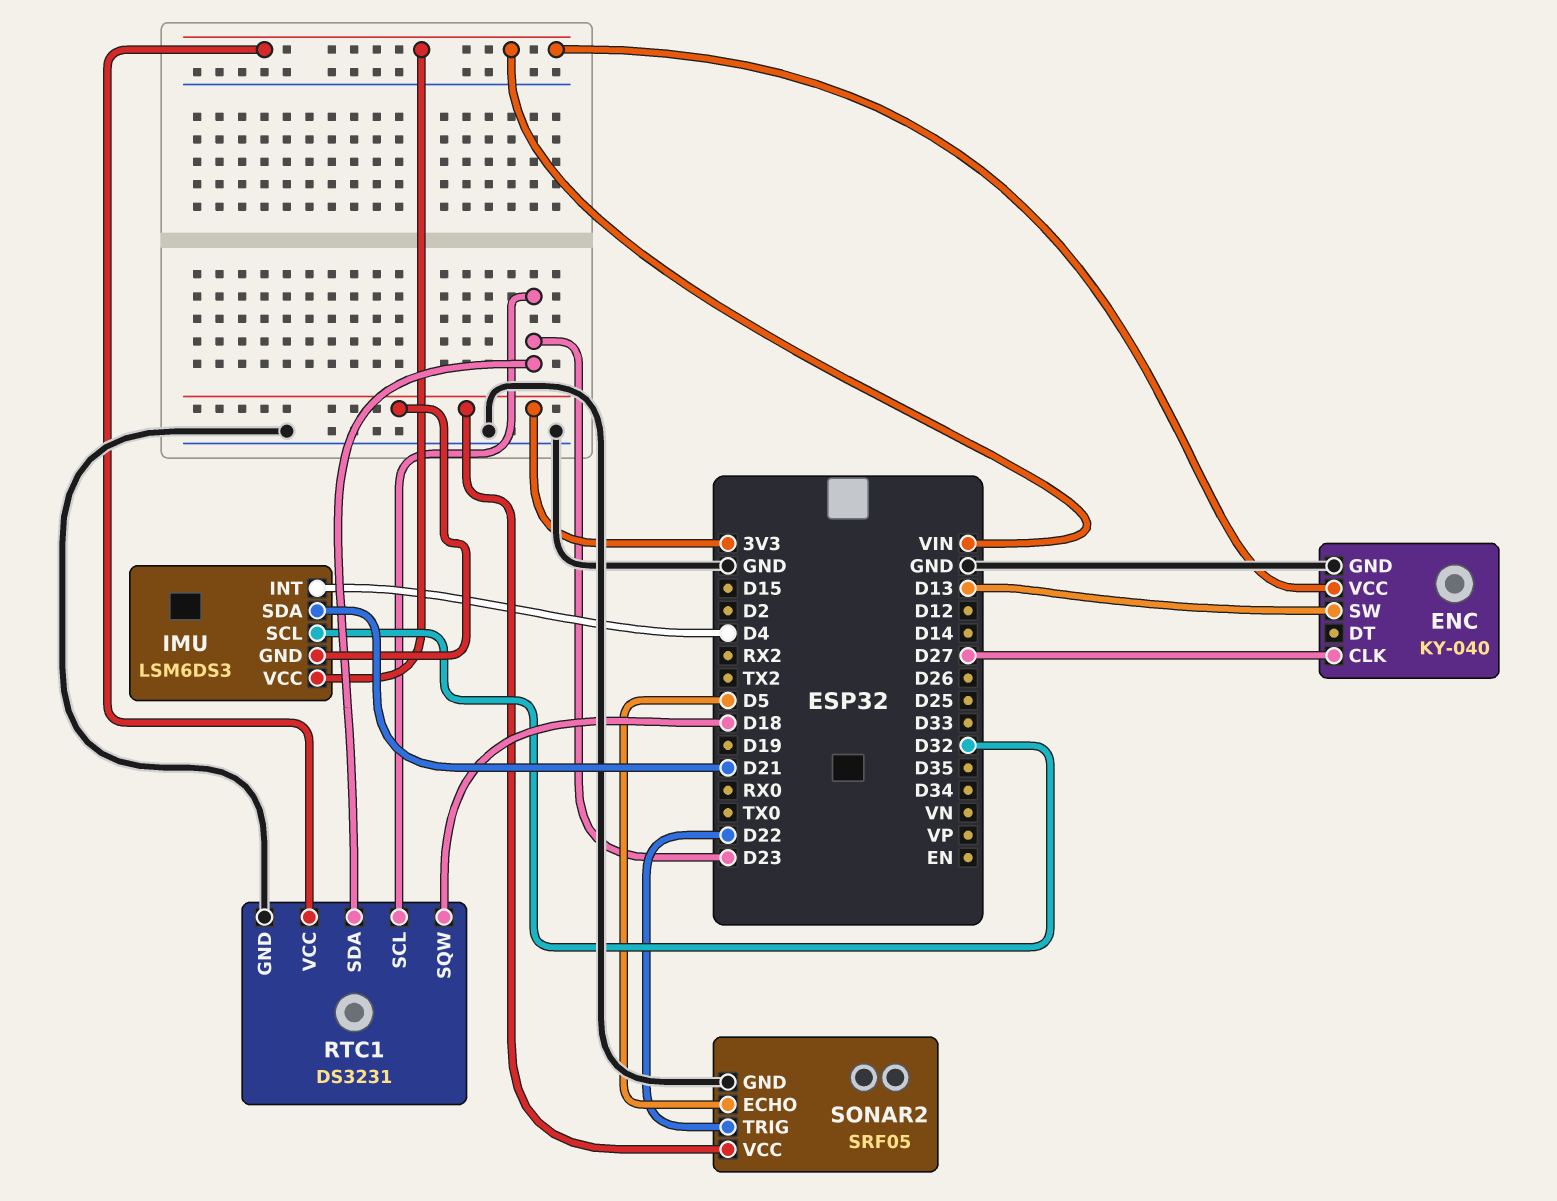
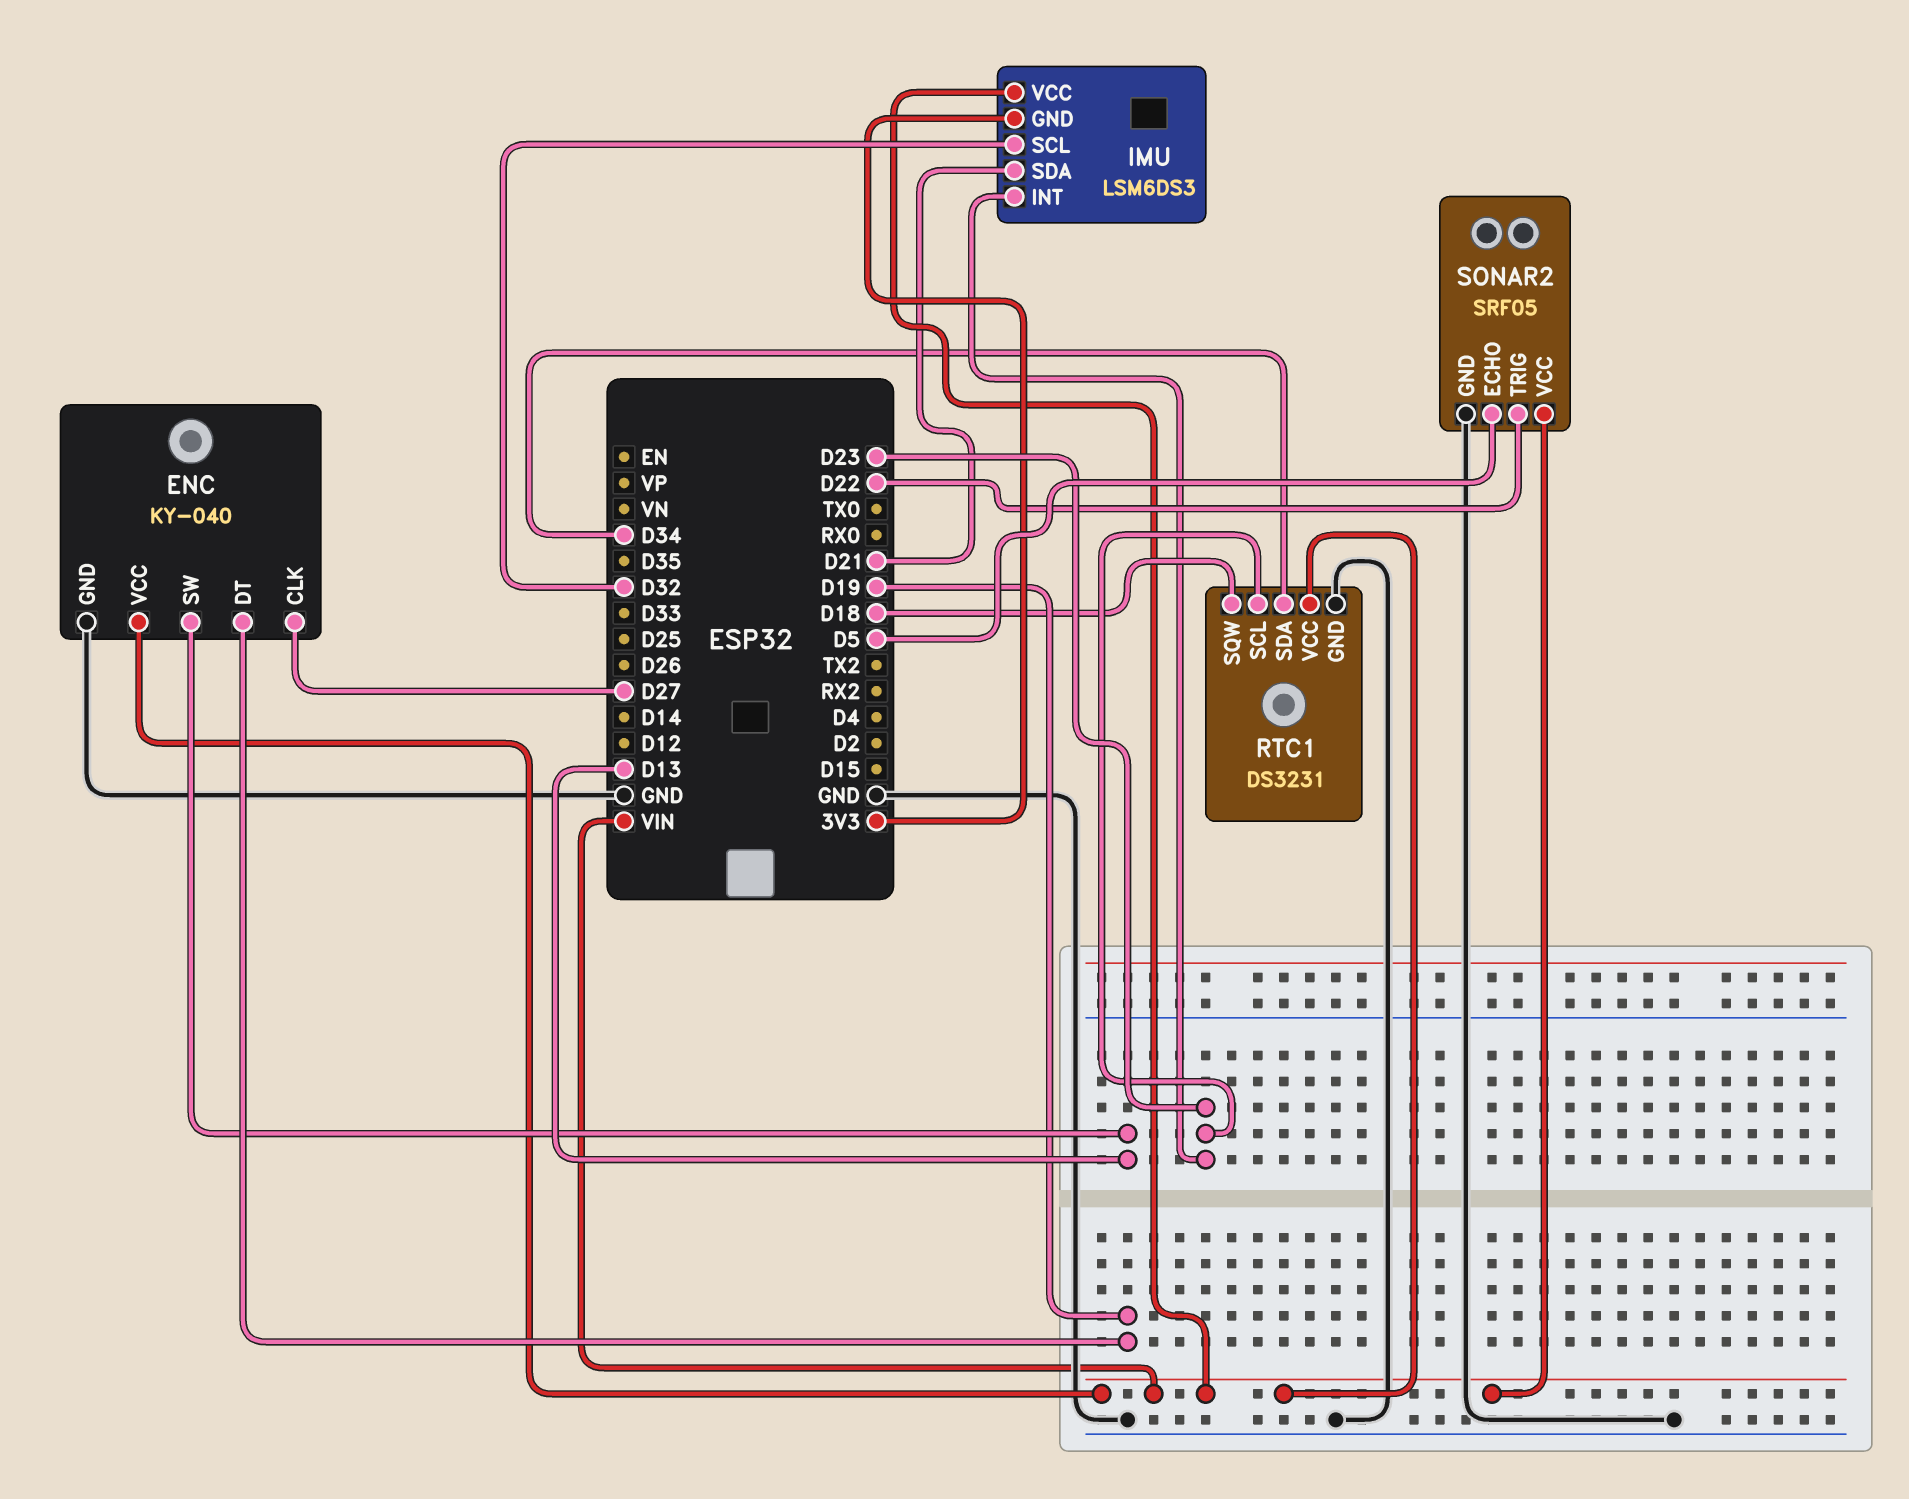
ENC pin DT: none -> D19
IMU pin INT: D4 -> D23
RTC1 pin SDA: D23 -> D34
SONAR2 pin VCC: 3V3 -> VIN

